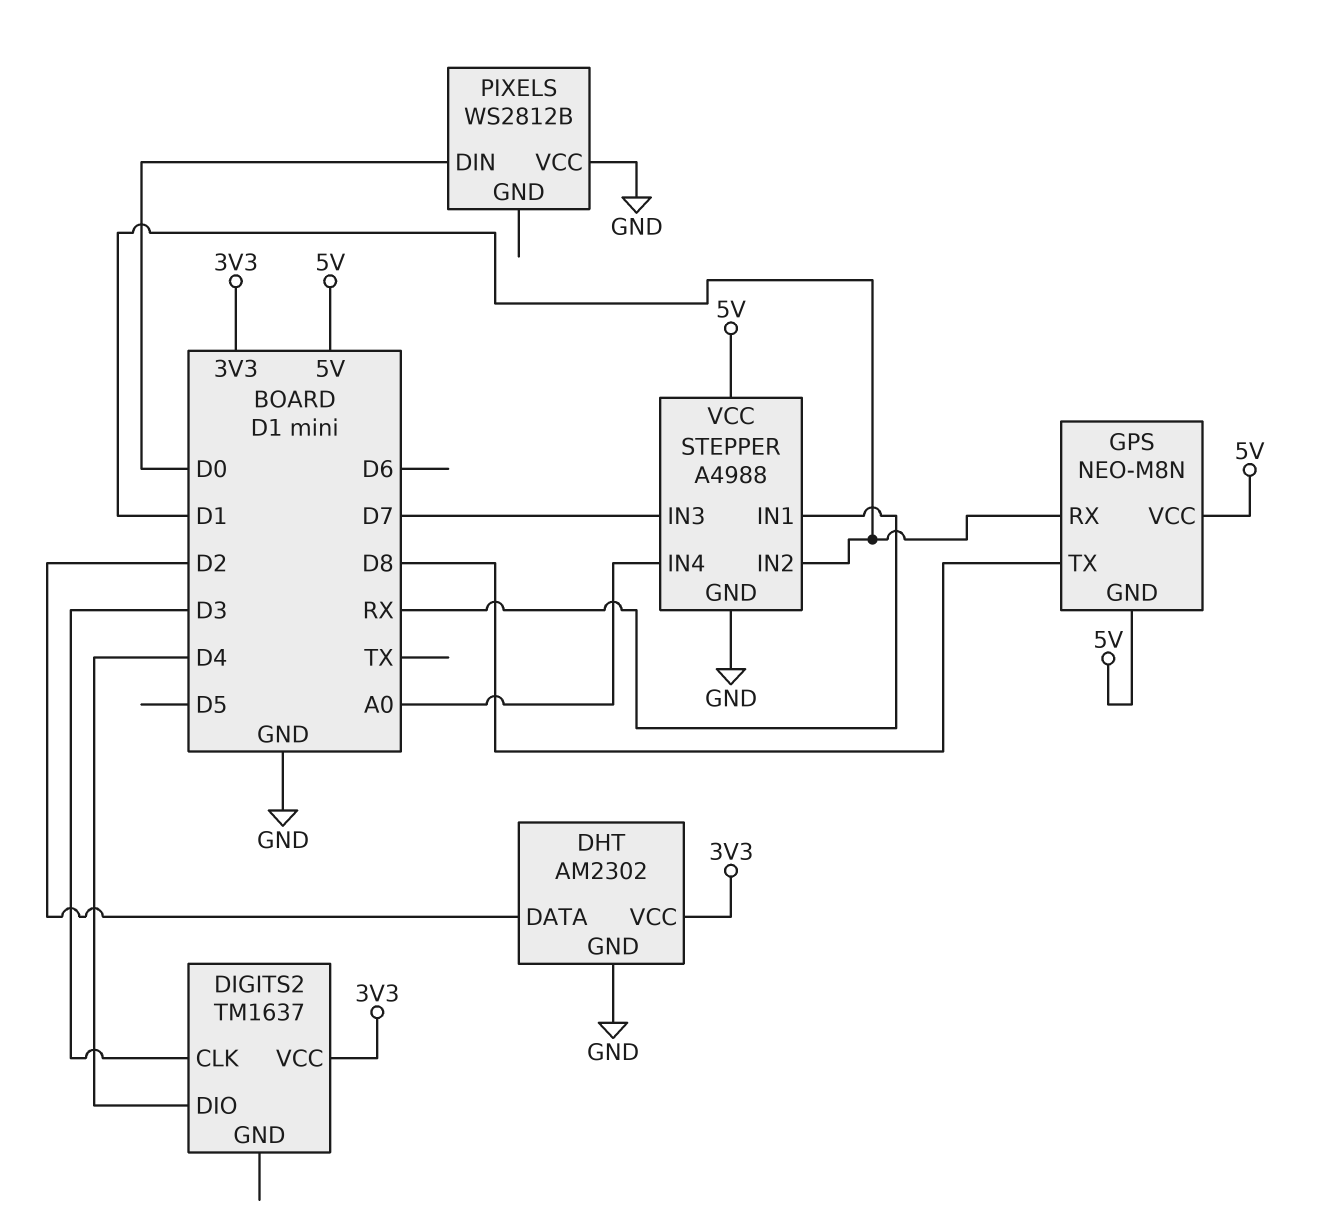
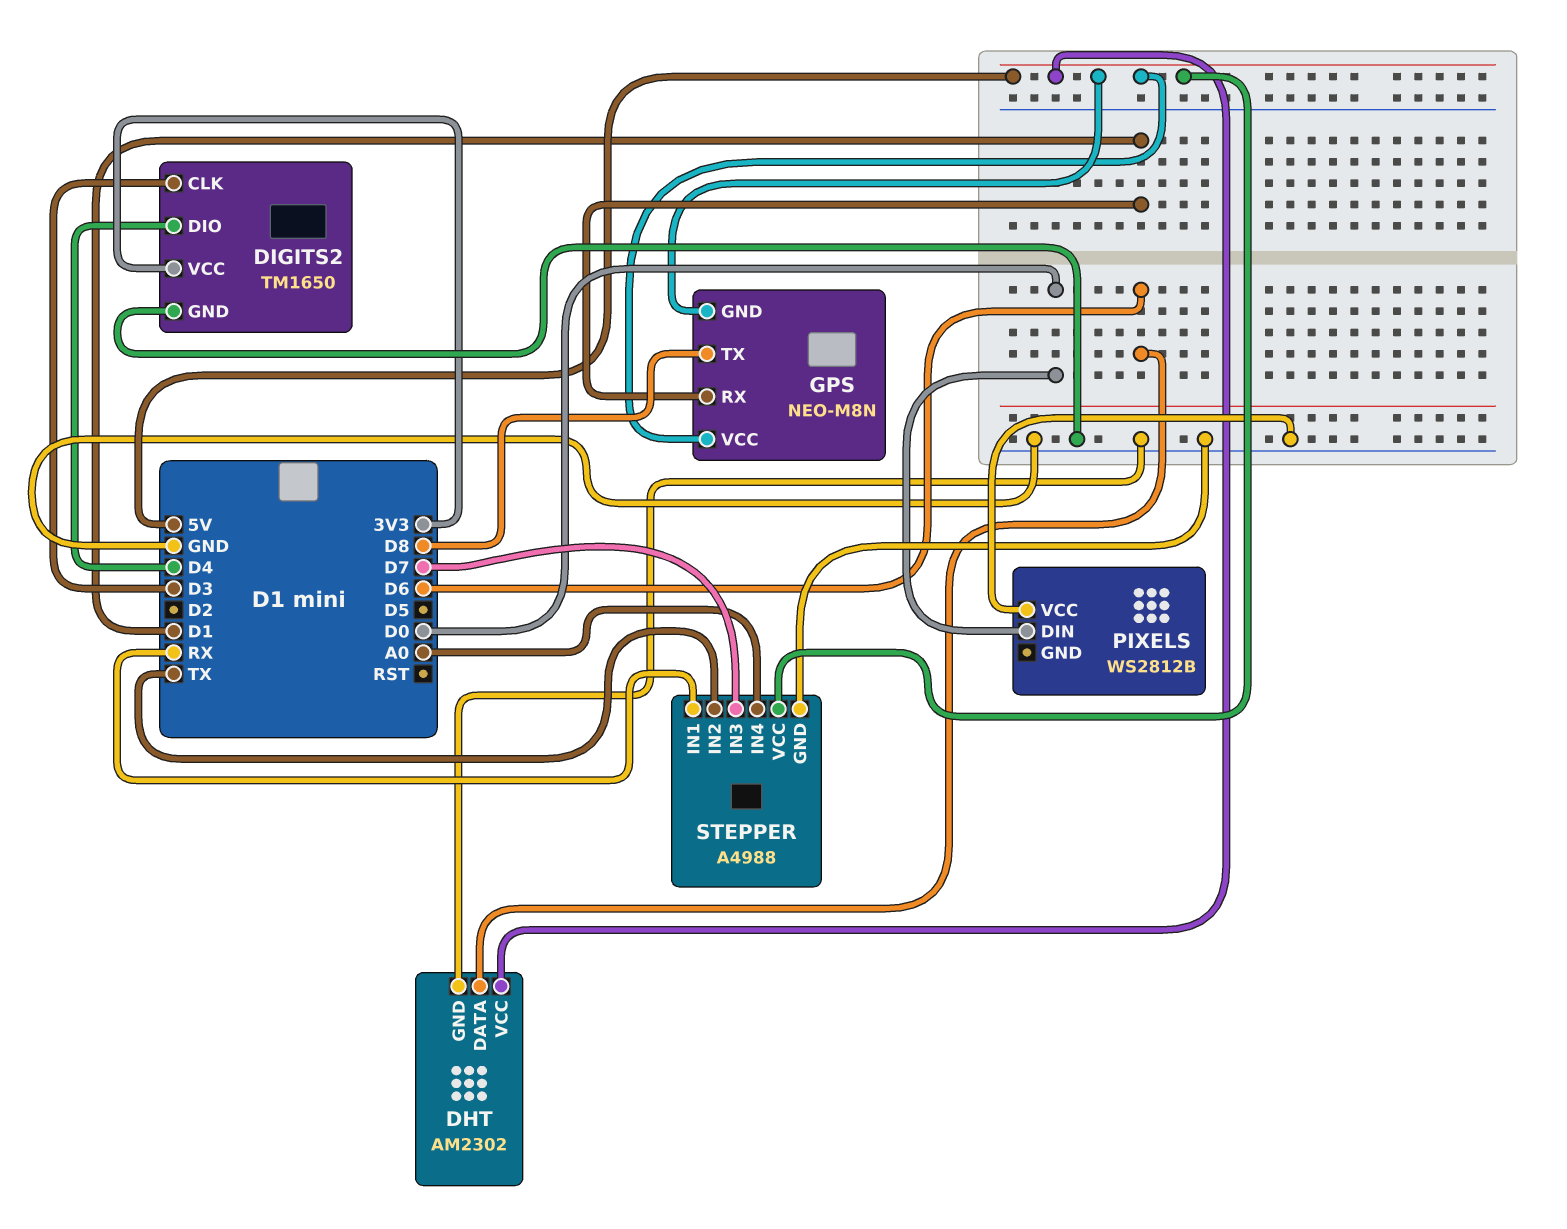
DHT pin DATA: D2 -> D6
DHT pin VCC: 3V3 -> 5V
DIGITS2: TM1637 -> TM1650
DIGITS2 pin GND: none -> GND
STEPPER pin IN2: D1 -> TX

